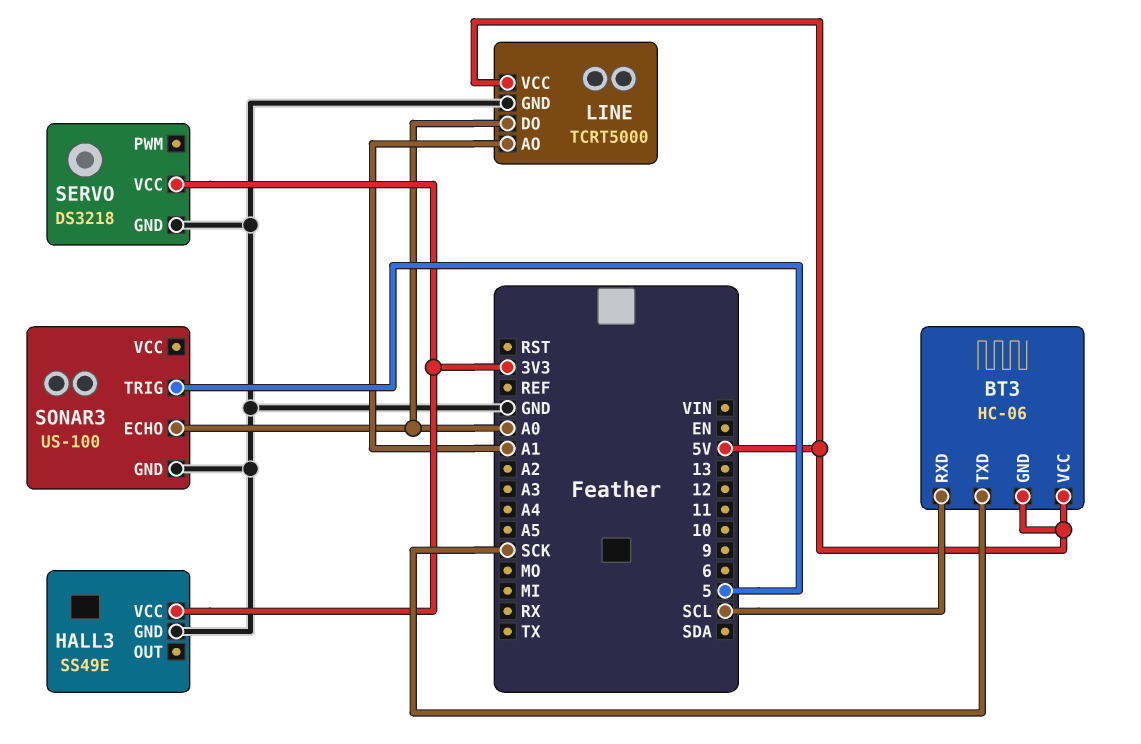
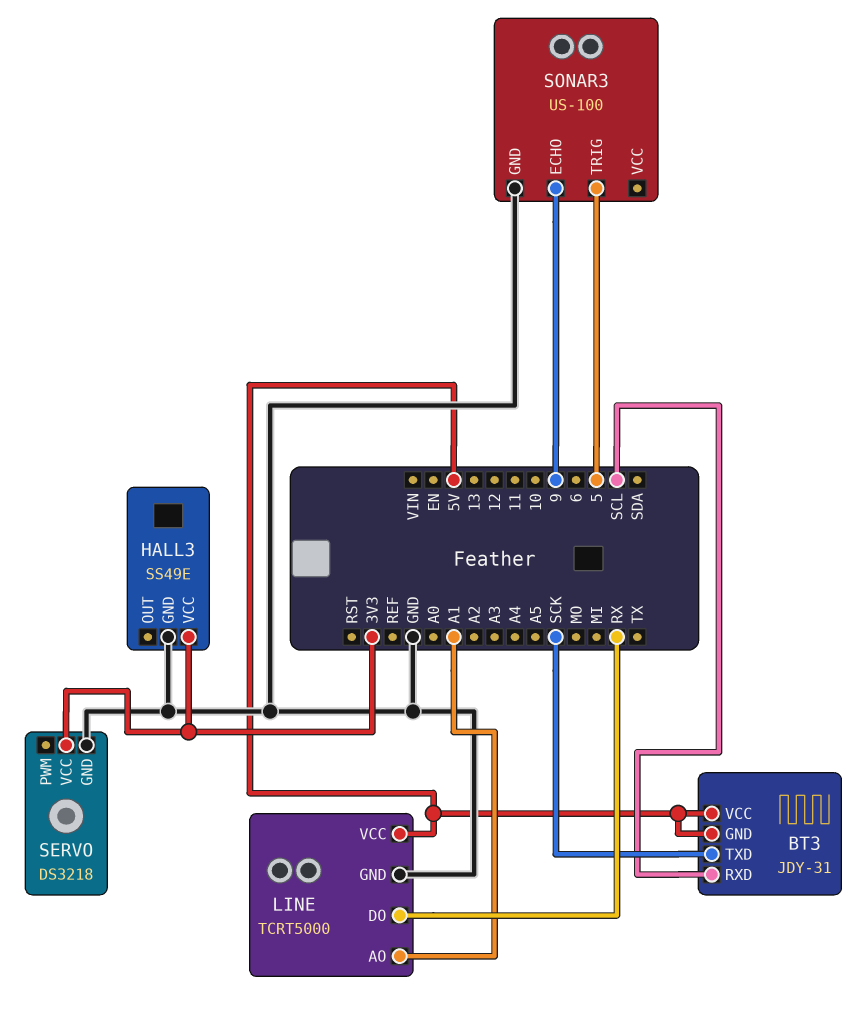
BT3: HC-06 -> JDY-31
LINE pin DO: A0 -> RX
SONAR3 pin ECHO: A0 -> 9

